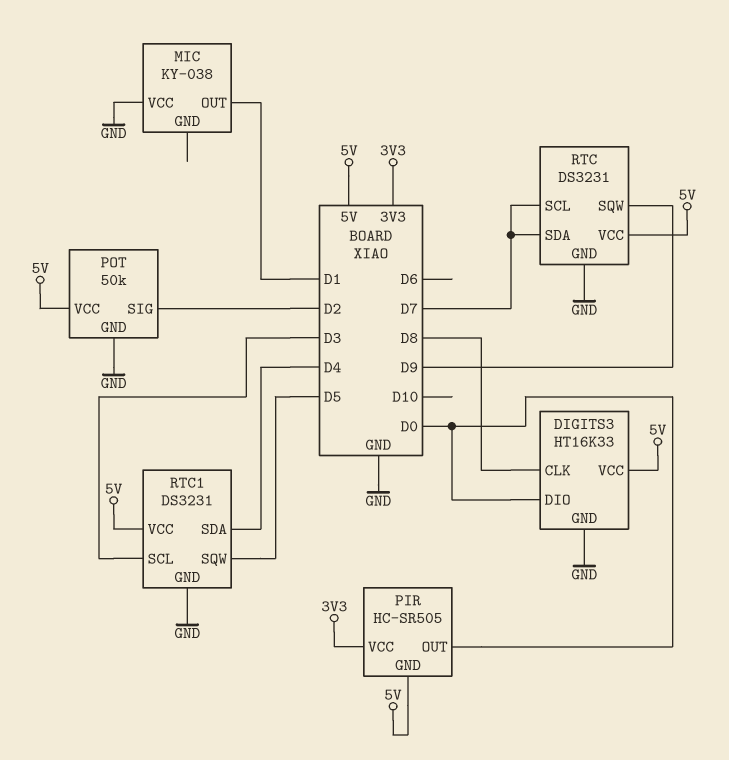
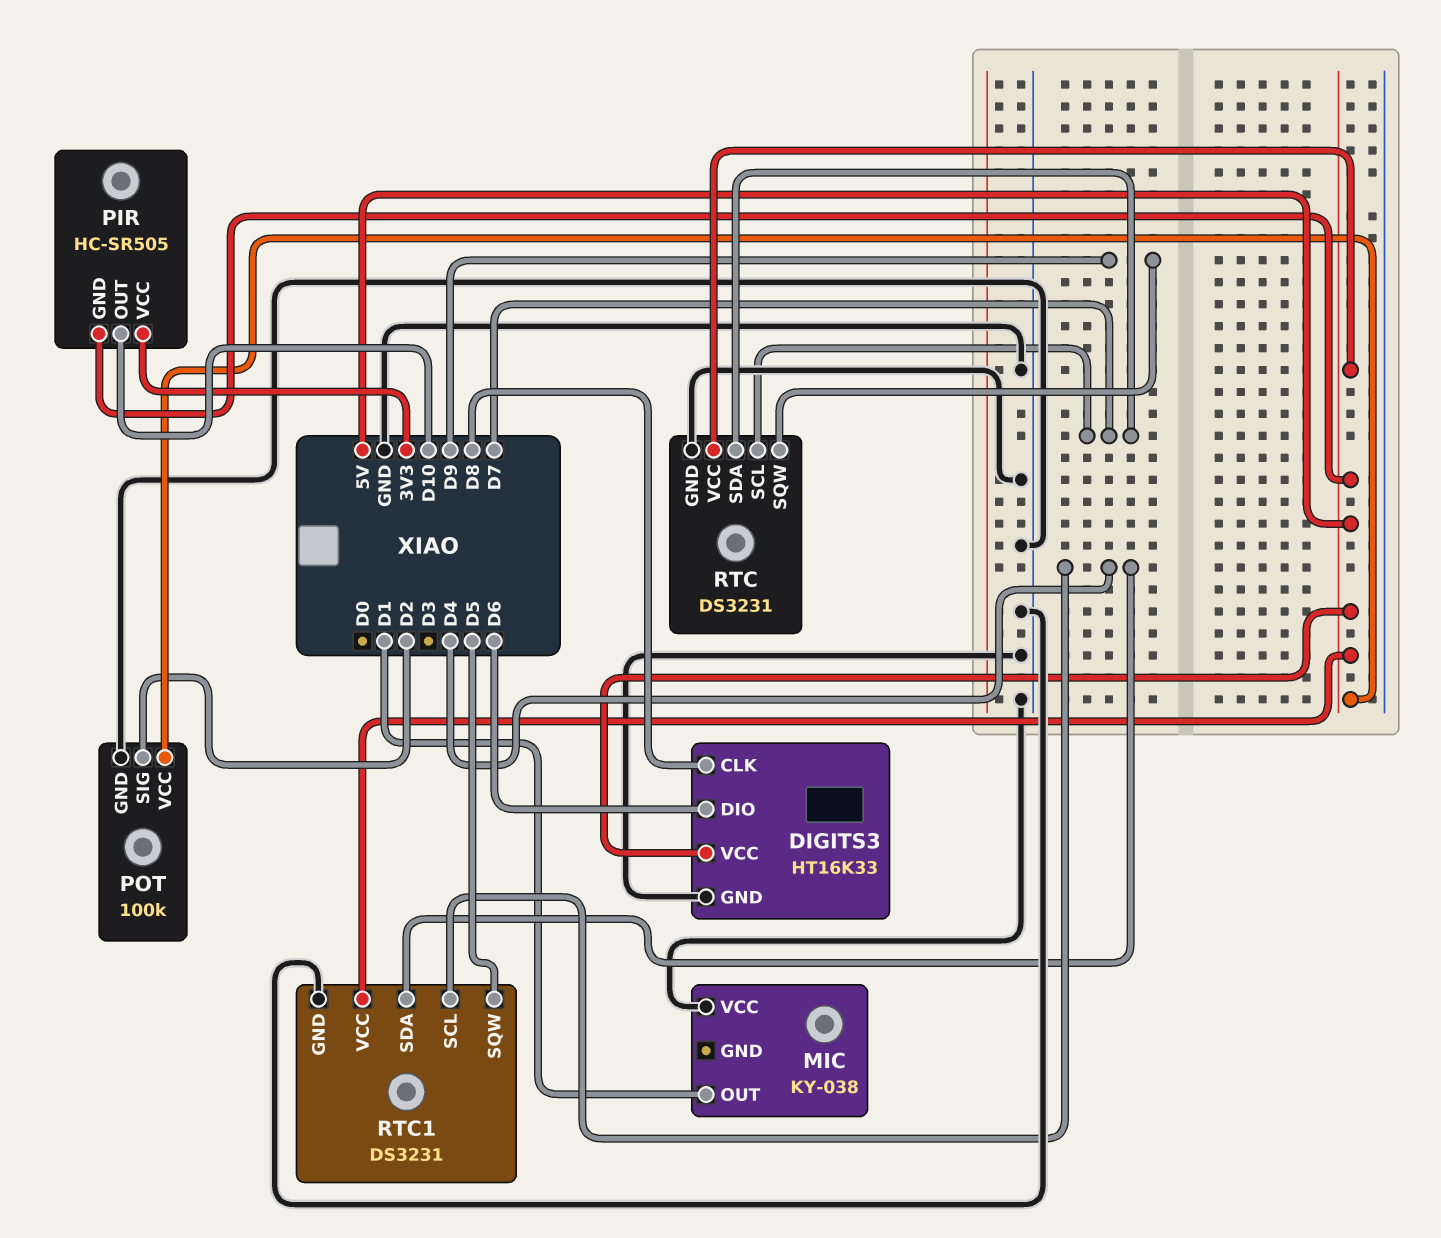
DIGITS3 pin DIO: D0 -> D6
PIR pin OUT: D0 -> D10
POT: 50k -> 100k
RTC1 pin SCL: D3 -> D4

